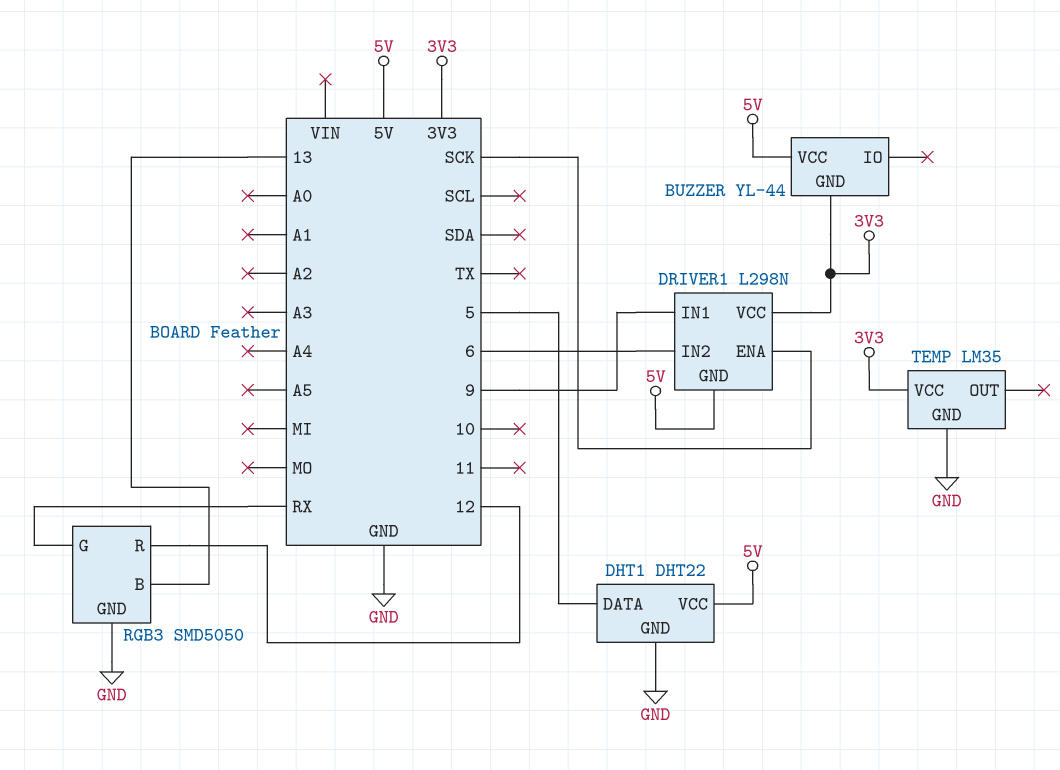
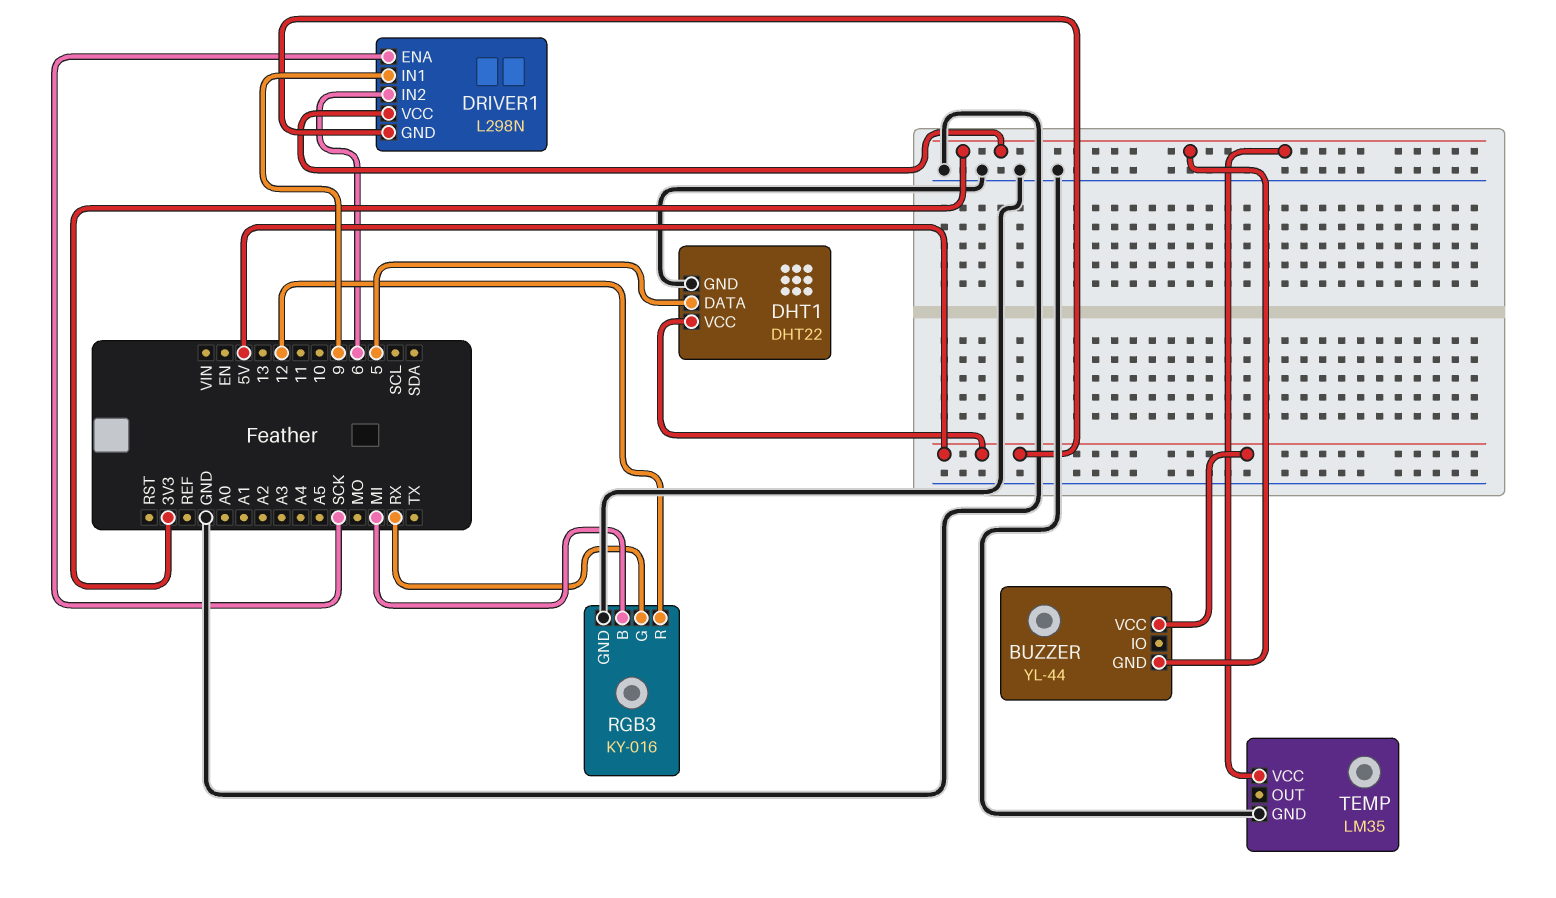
RGB3: SMD5050 -> KY-016
RGB3 pin B: 13 -> MI

